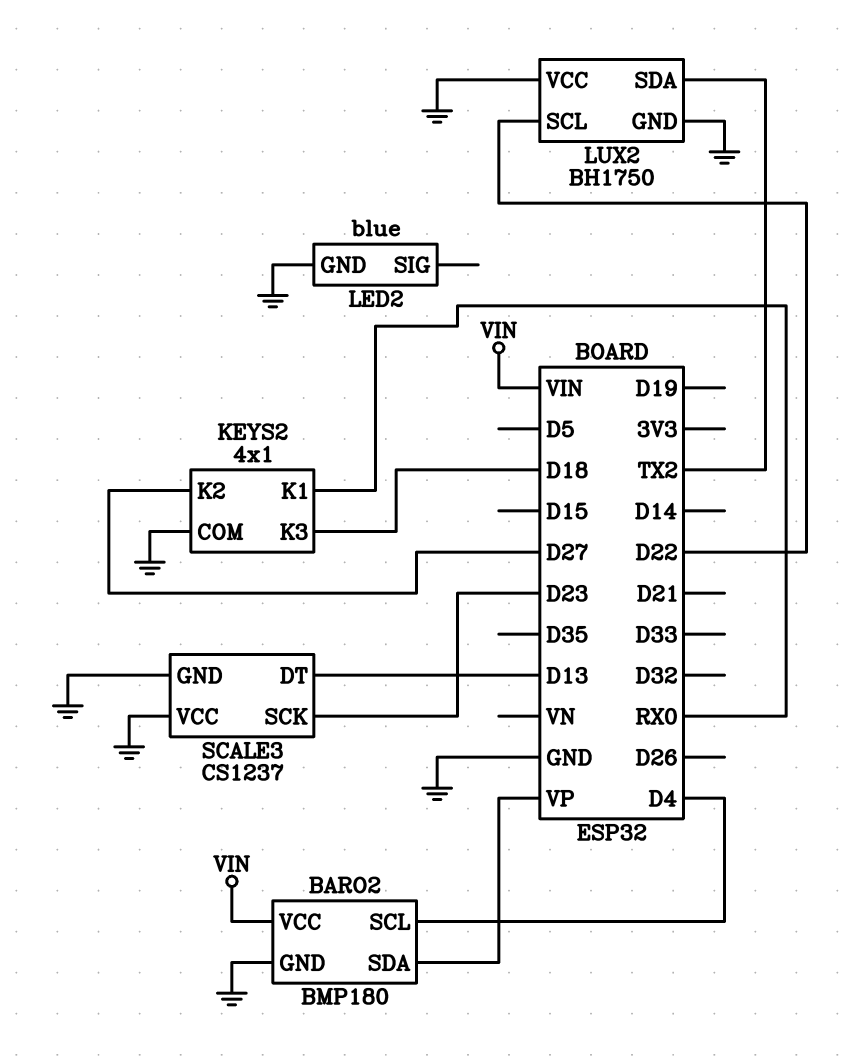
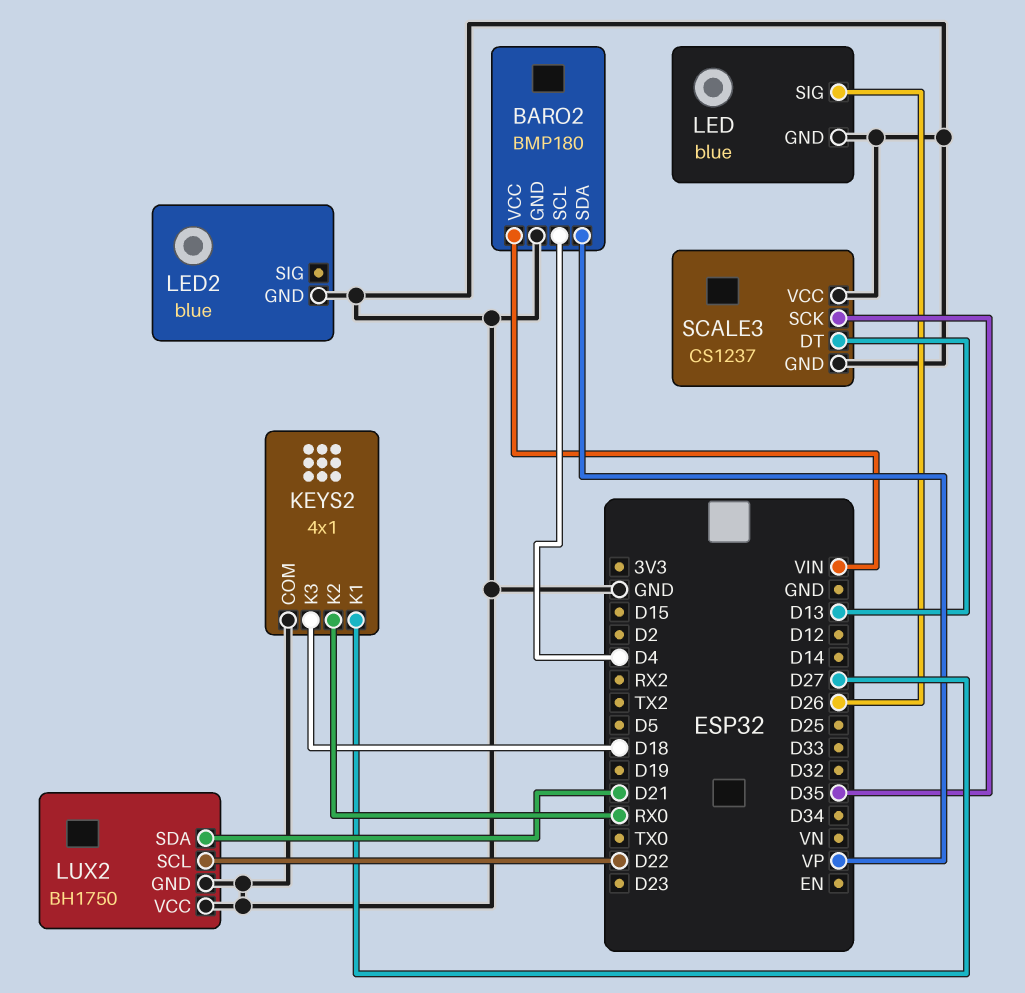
KEYS2 pin K1: RX0 -> D27
KEYS2 pin K2: D27 -> RX0
LED: none -> blue
LED pin GND: none -> GND
LED pin SIG: none -> D26
LUX2 pin SDA: TX2 -> D21
SCALE3 pin SCK: D23 -> D35

